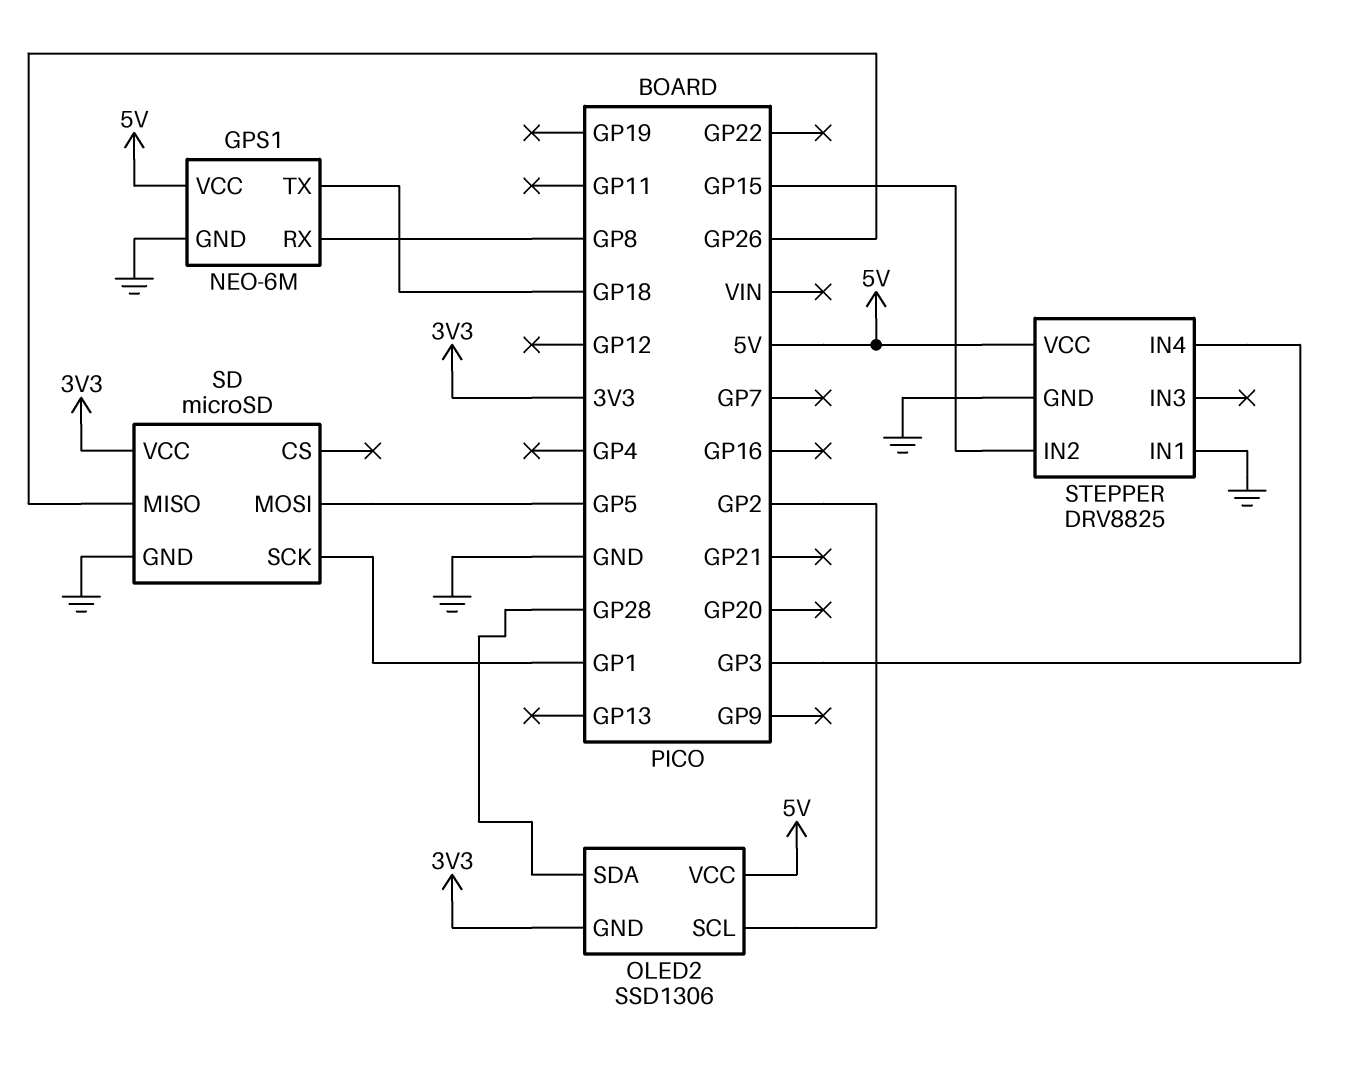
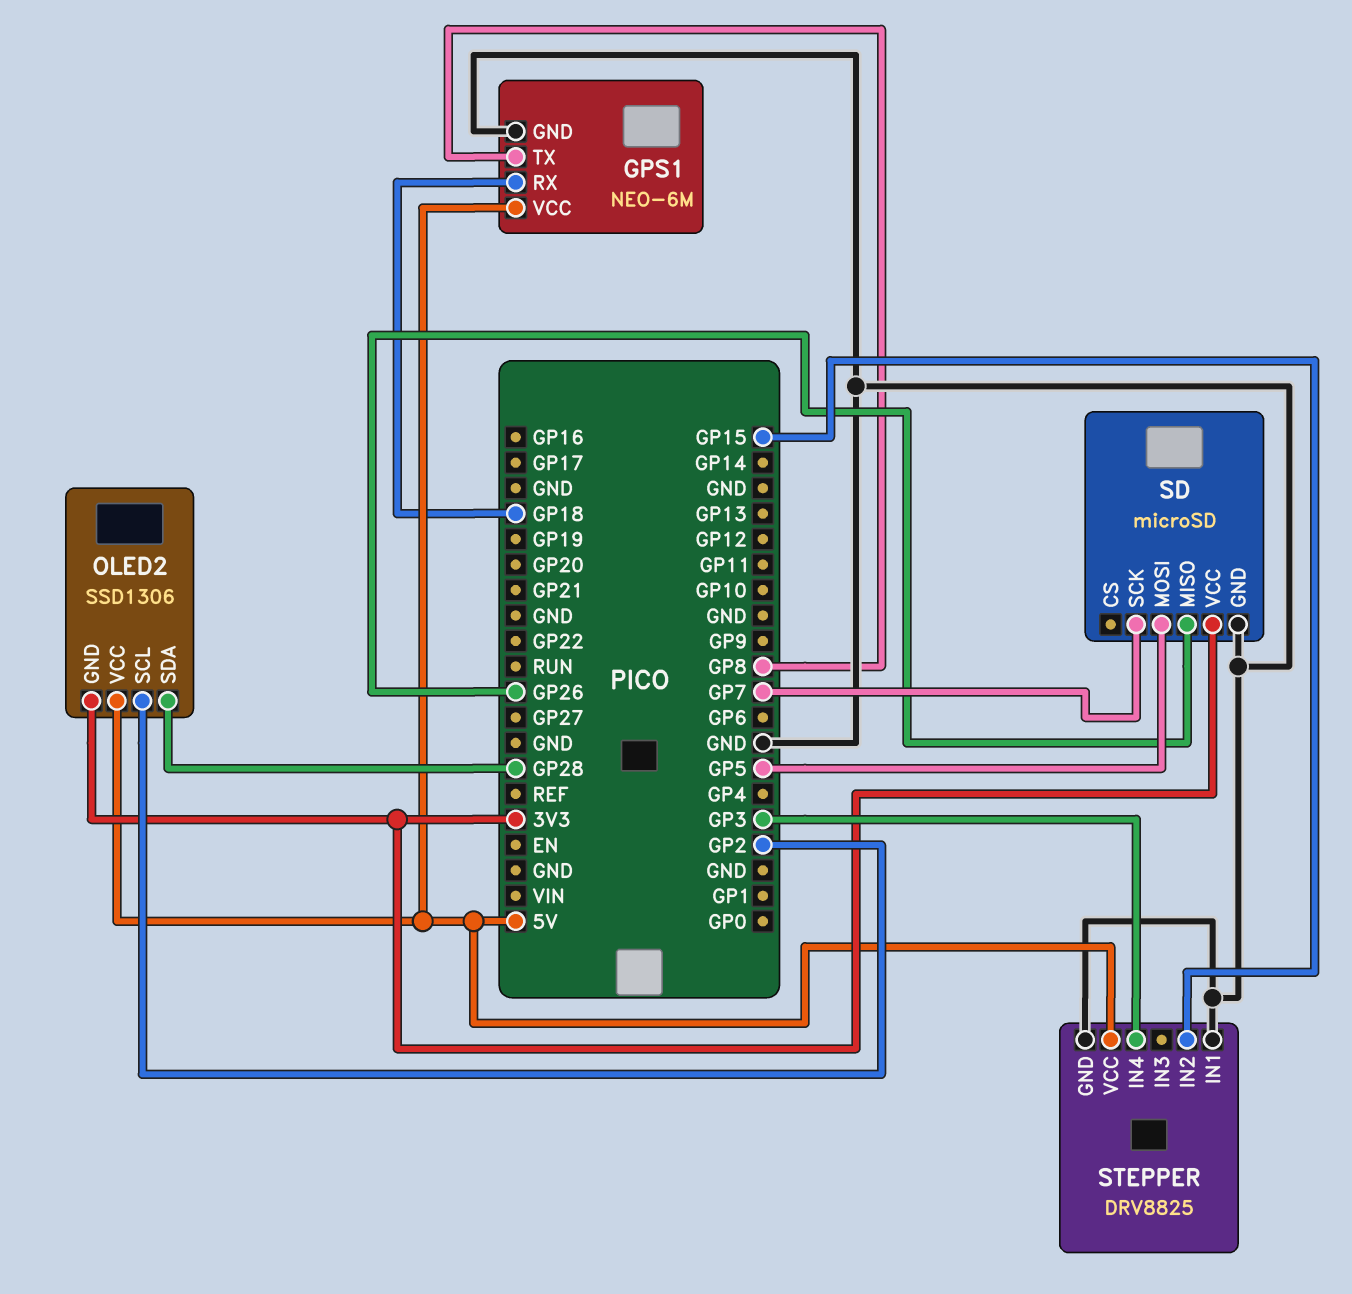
GPS1 pin RX: GP8 -> GP18
GPS1 pin TX: GP18 -> GP8
SD pin SCK: GP1 -> GP7

